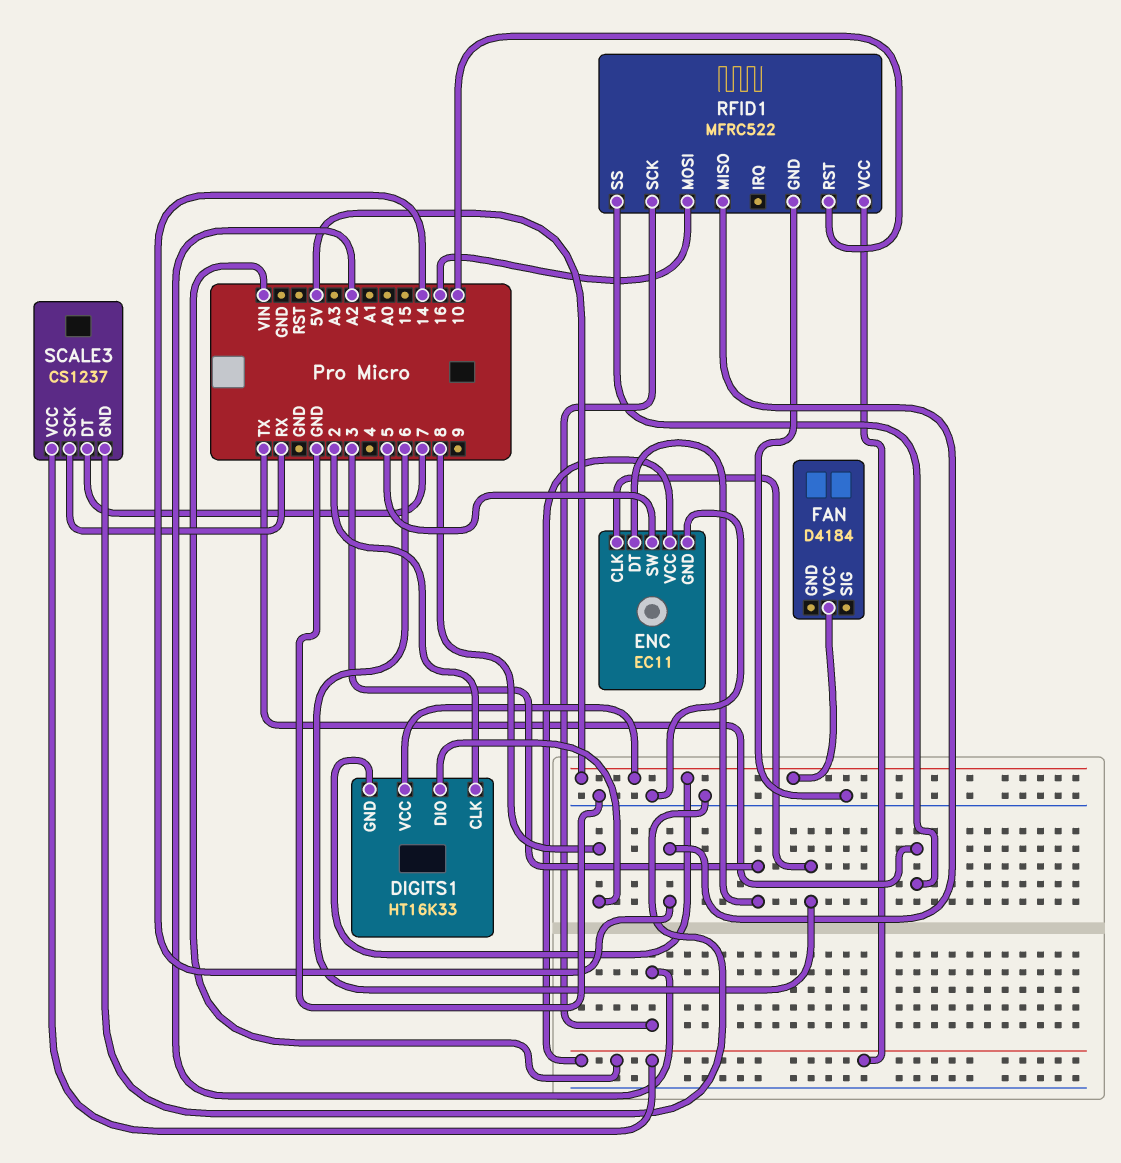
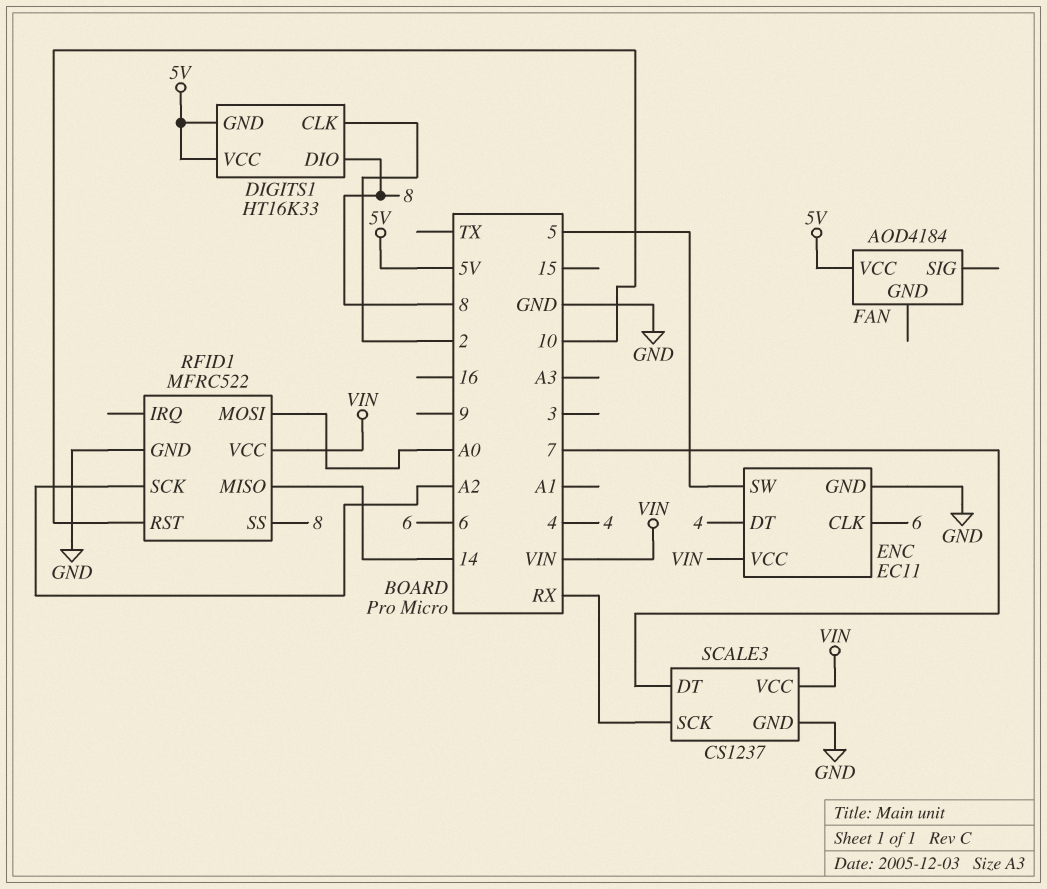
ENC pin DT: 3 -> 4
FAN: D4184 -> AOD4184
RFID1 pin MOSI: 16 -> A0
RFID1 pin SS: TX -> 8

